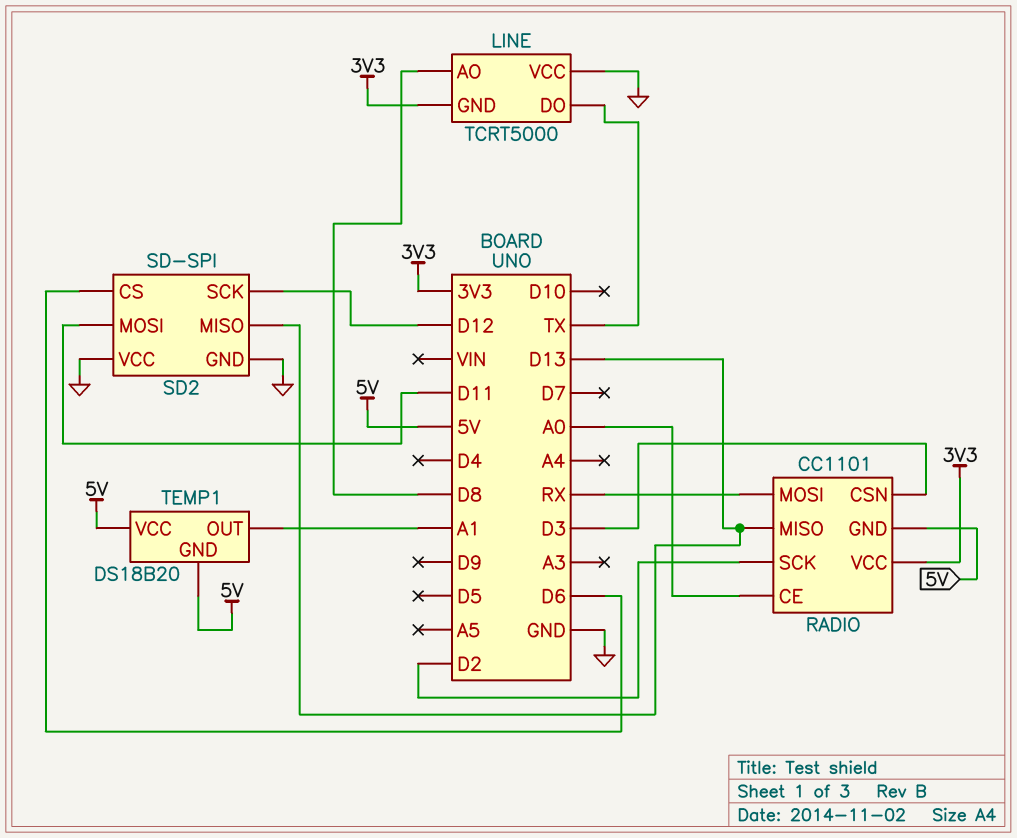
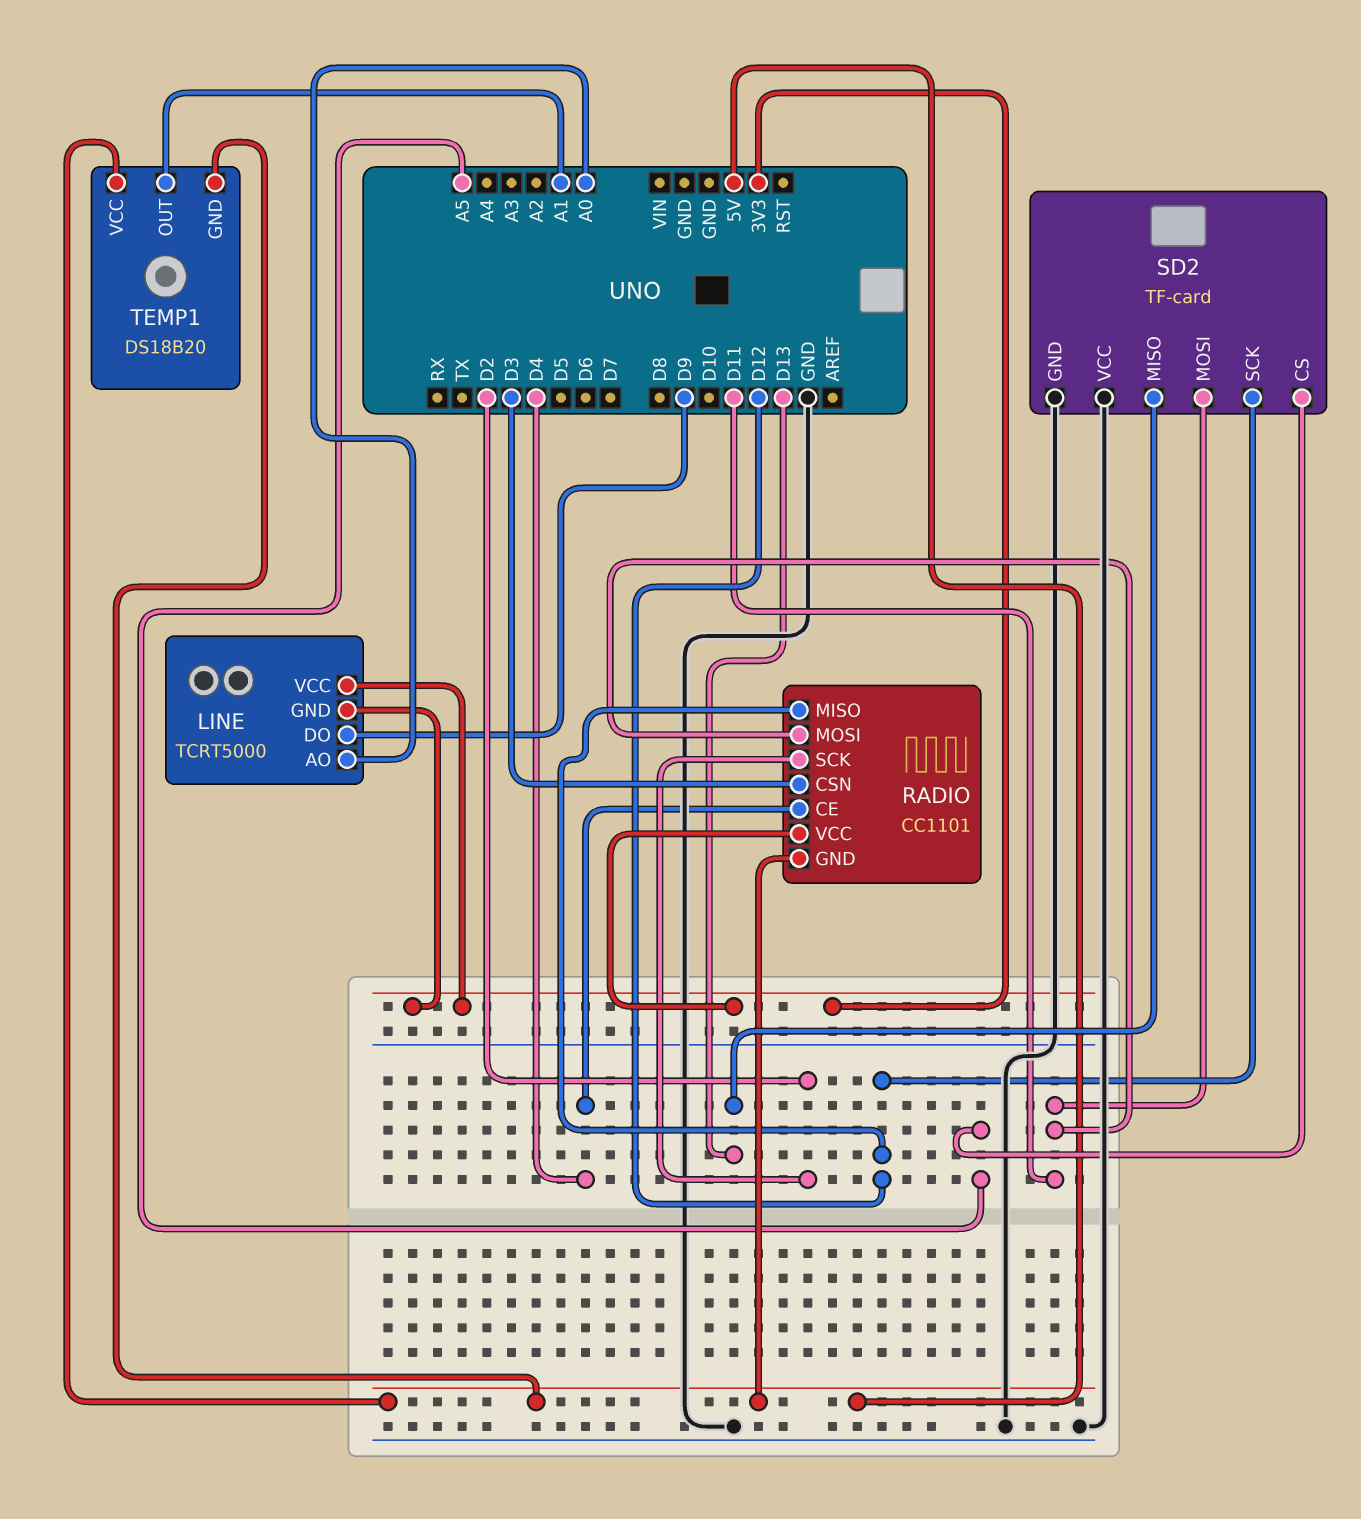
LINE pin AO: D8 -> A0
LINE pin DO: TX -> D9
LINE pin VCC: GND -> 3V3
RADIO pin CE: A0 -> D4
RADIO pin MISO: D13 -> D12
RADIO pin MOSI: RX -> D11
SD2: SD-SPI -> TF-card
SD2 pin CS: D6 -> A5

